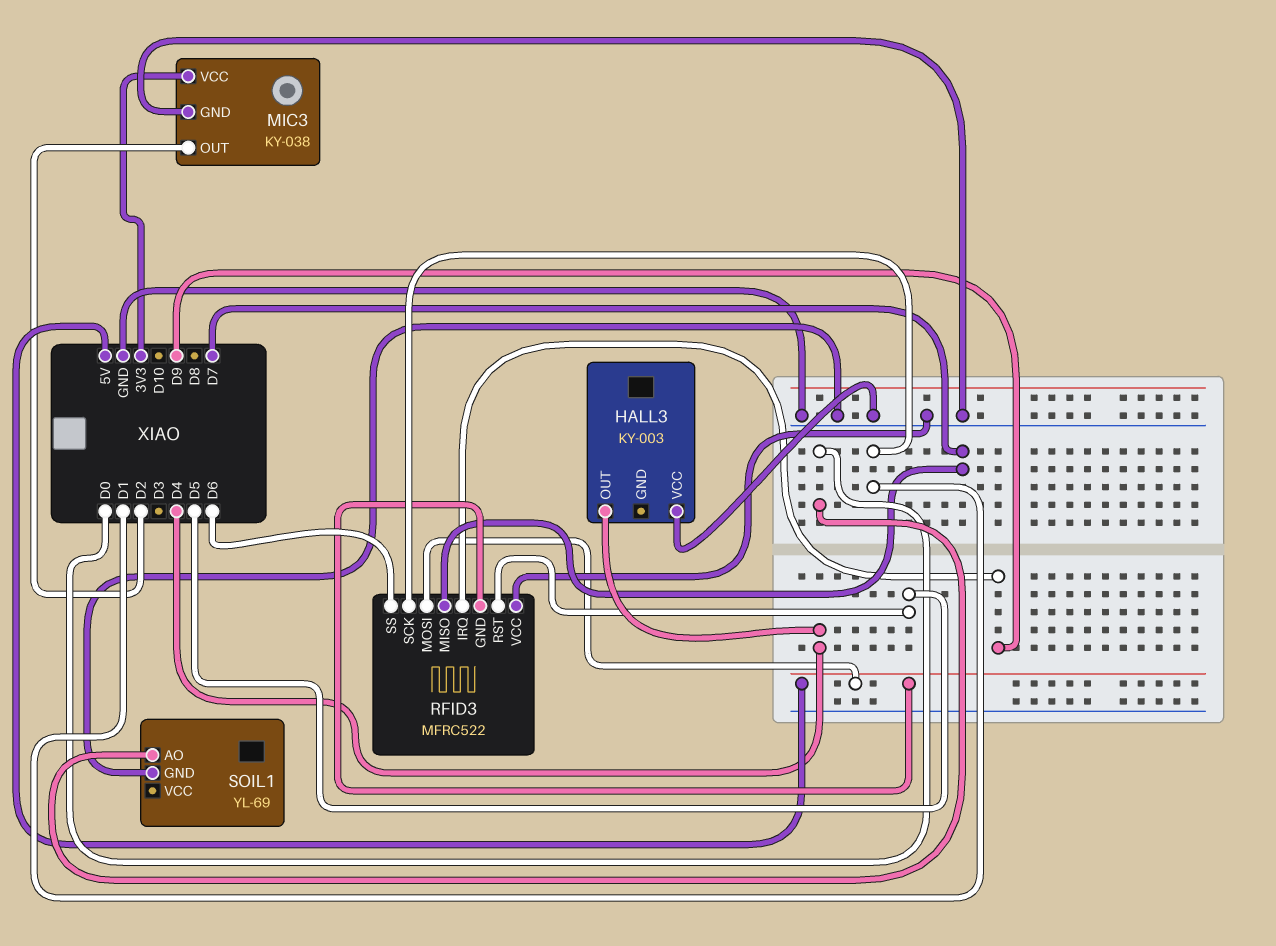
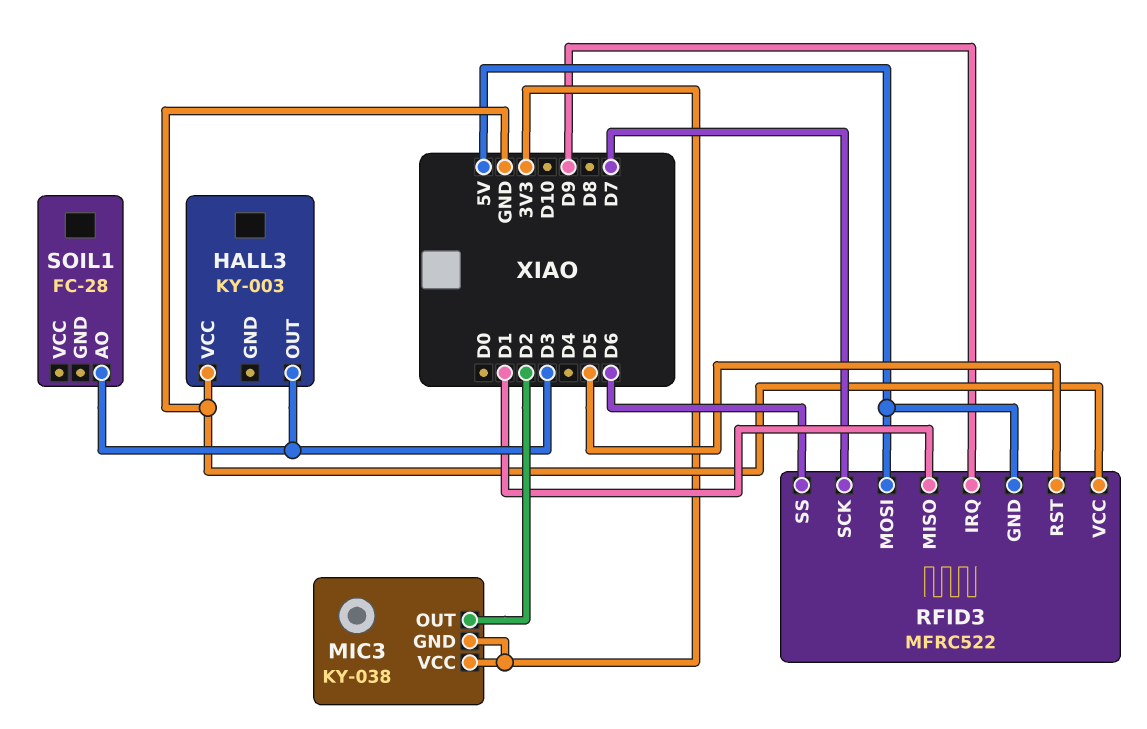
HALL3 pin OUT: D4 -> D3
MIC3 pin GND: GND -> 3V3
RFID3 pin MISO: D7 -> D1
RFID3 pin SCK: D1 -> D7
SOIL1: YL-69 -> FC-28
SOIL1 pin AO: D0 -> D3
SOIL1 pin GND: GND -> none

